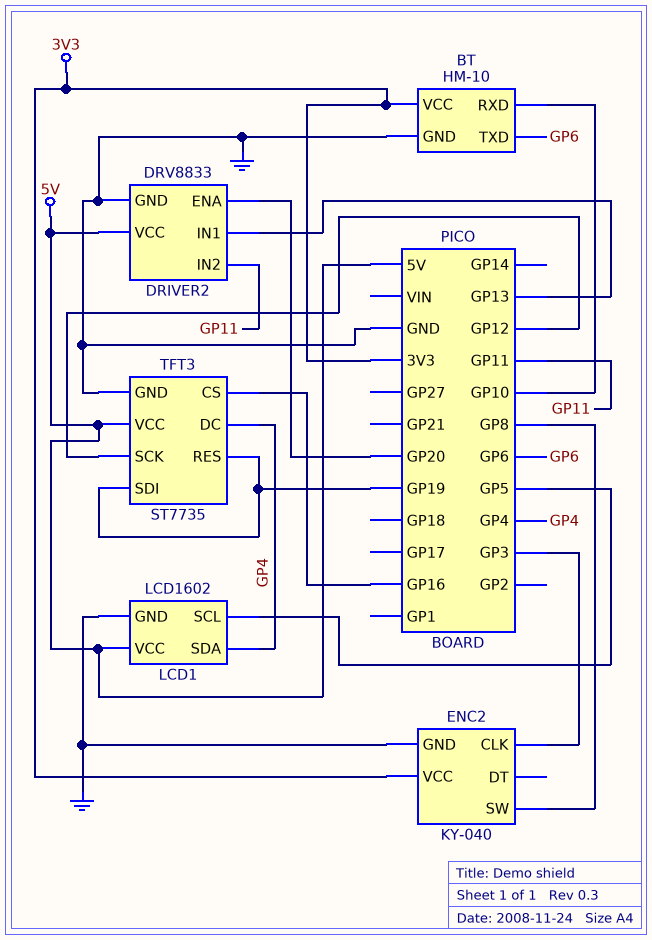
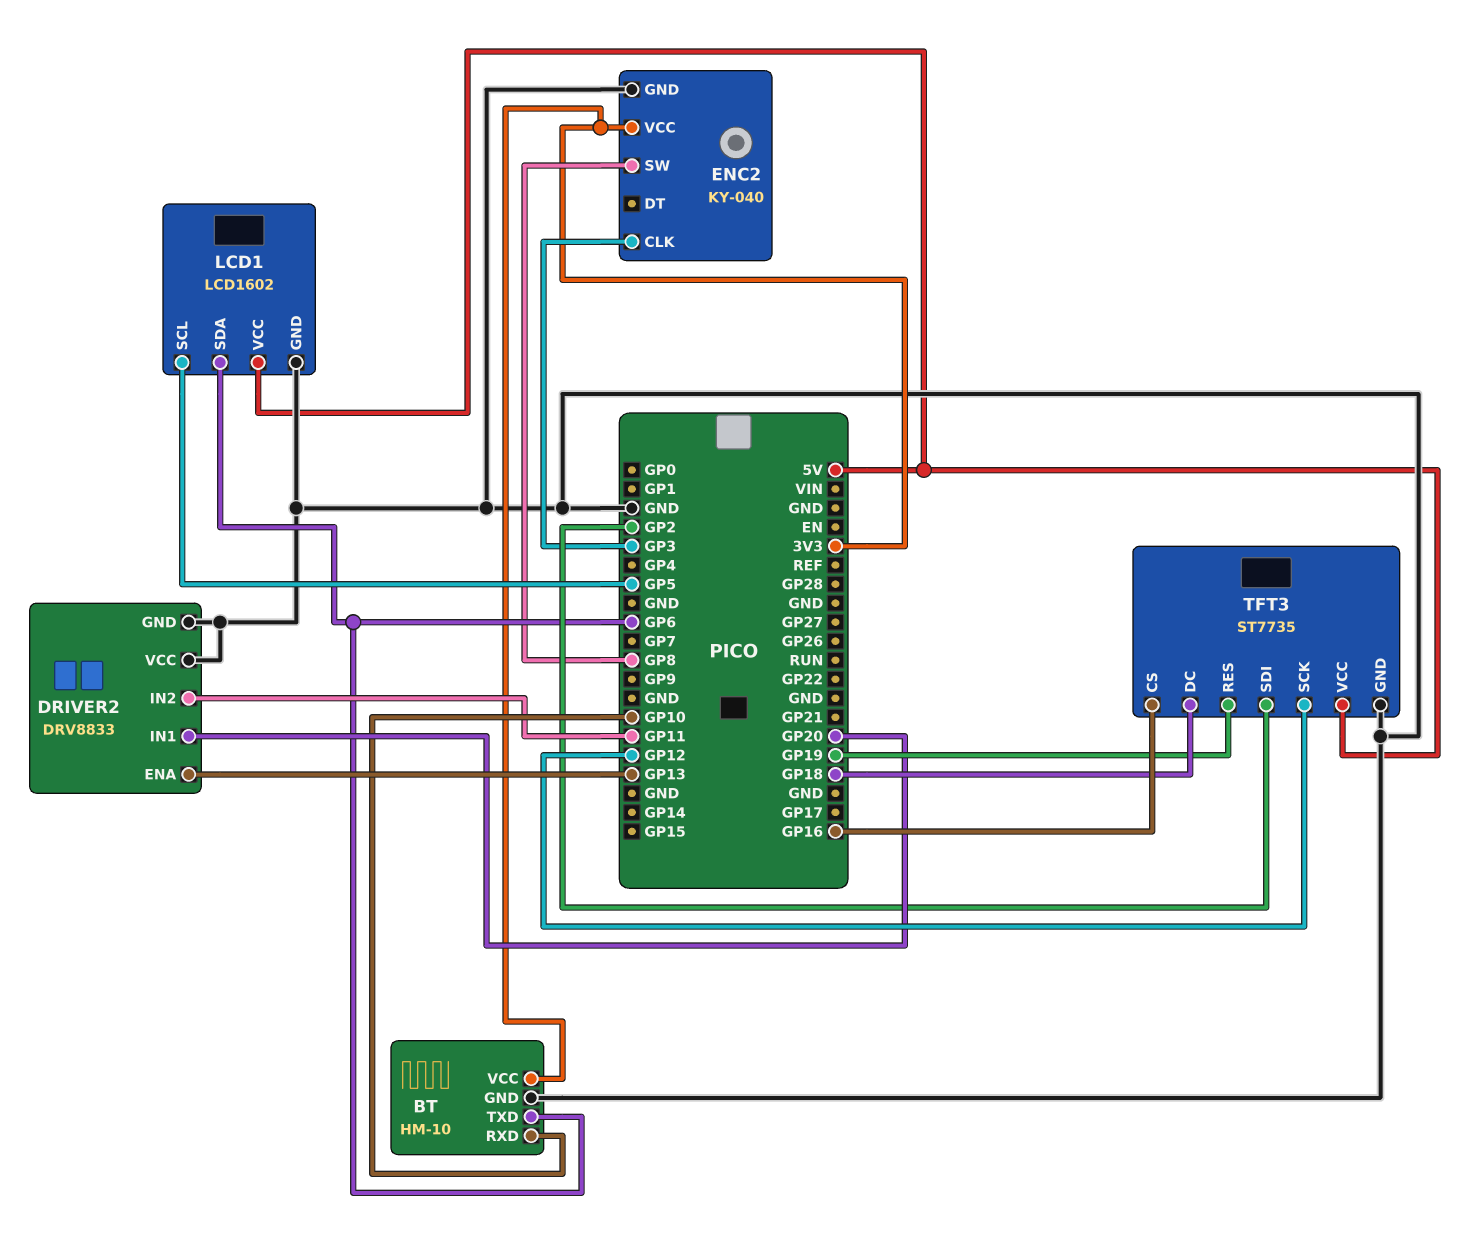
DRIVER2 pin ENA: GP20 -> GP13
DRIVER2 pin IN1: GP13 -> GP20
DRIVER2 pin VCC: 5V -> GND
LCD1 pin SDA: GP4 -> GP6
TFT3 pin DC: GP4 -> GP18
TFT3 pin SDI: GP19 -> GP2

